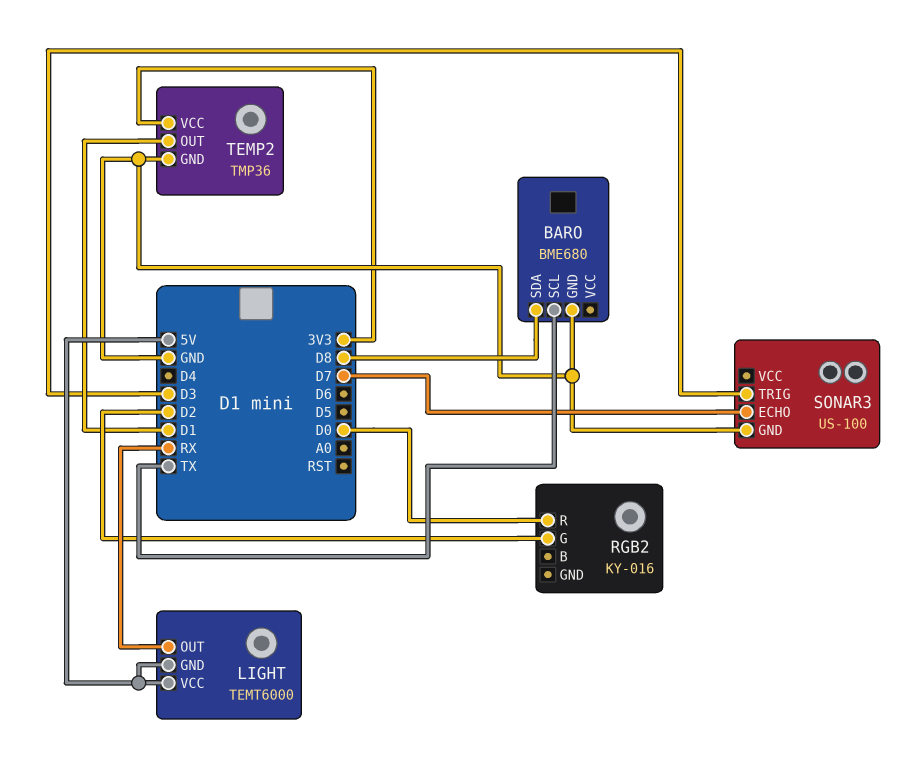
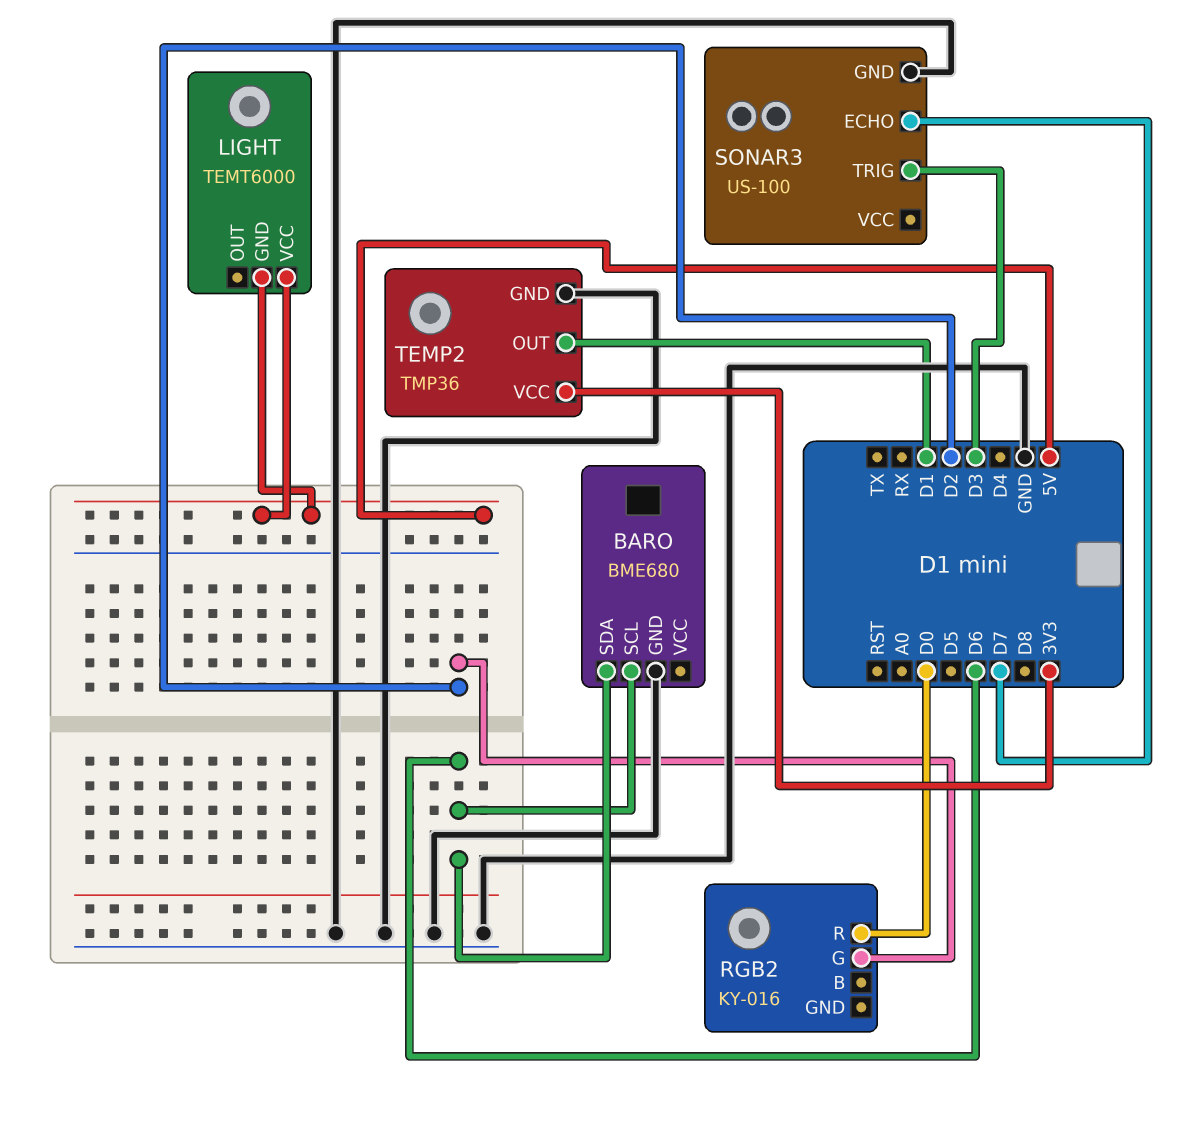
BARO pin SCL: TX -> D6
BARO pin SDA: D8 -> D6
LIGHT pin OUT: RX -> none

